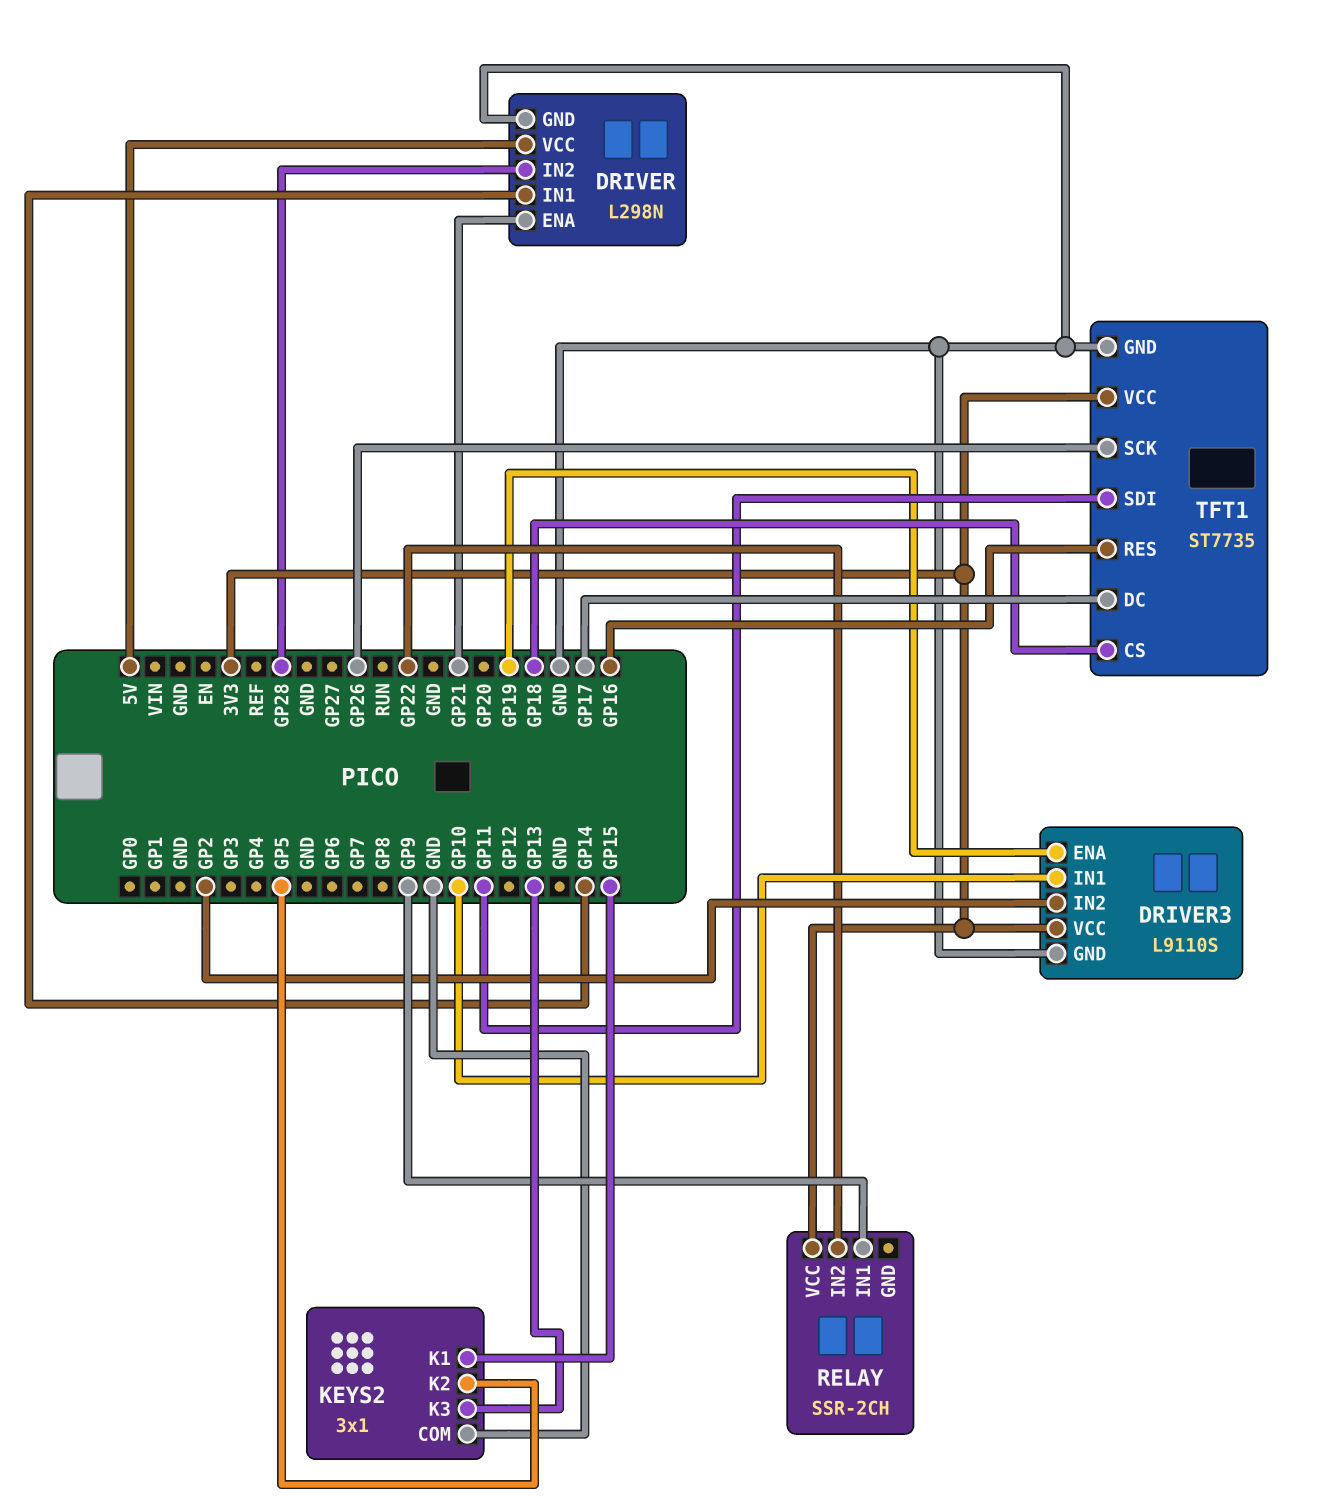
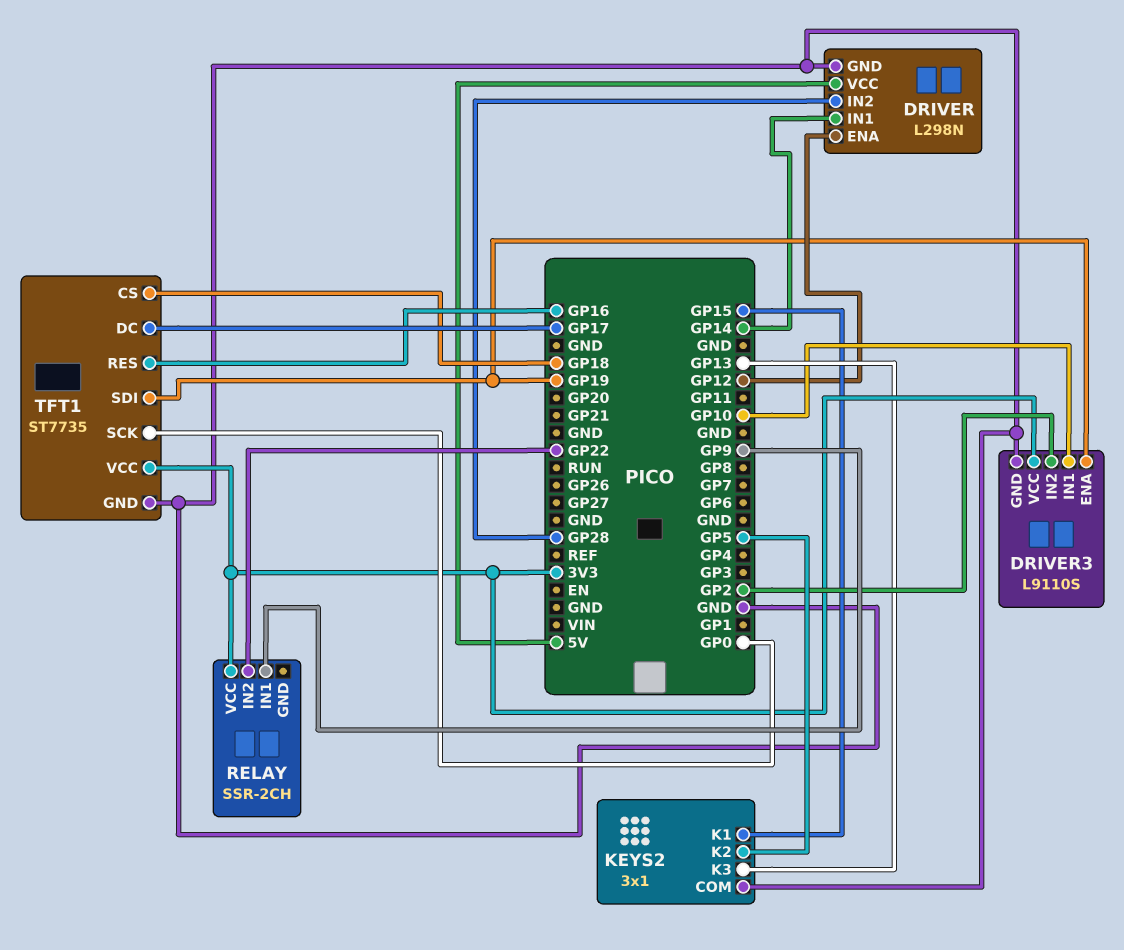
DRIVER pin ENA: GP21 -> GP12
TFT1 pin SCK: GP26 -> GP0
TFT1 pin SDI: GP11 -> GP19

